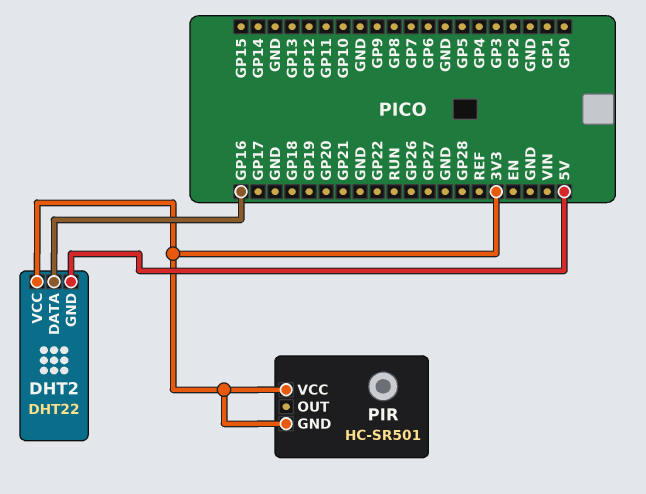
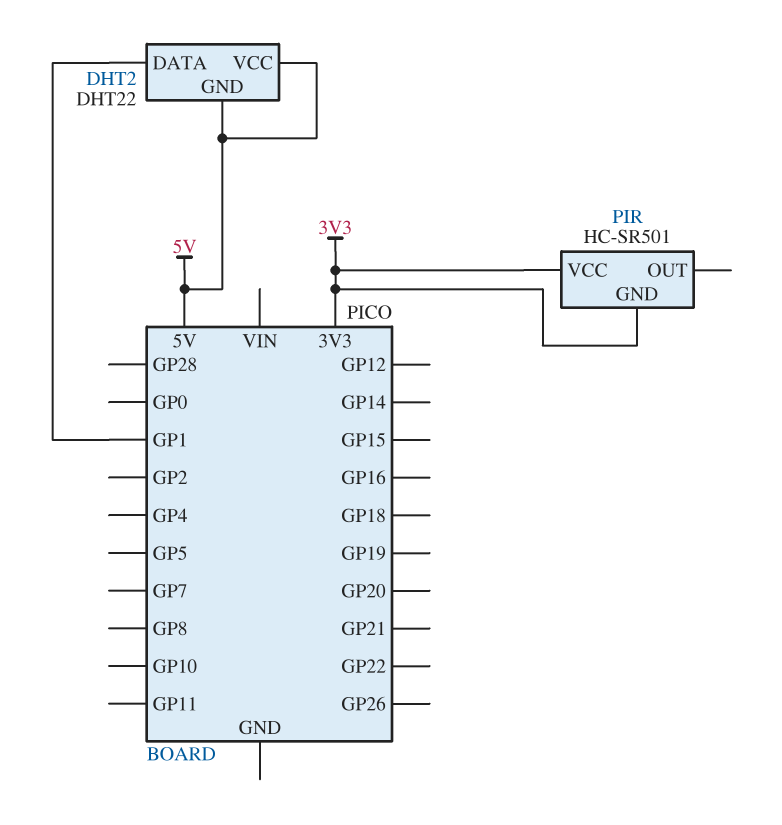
DHT2 pin DATA: GP16 -> GP1
DHT2 pin VCC: 3V3 -> 5V

